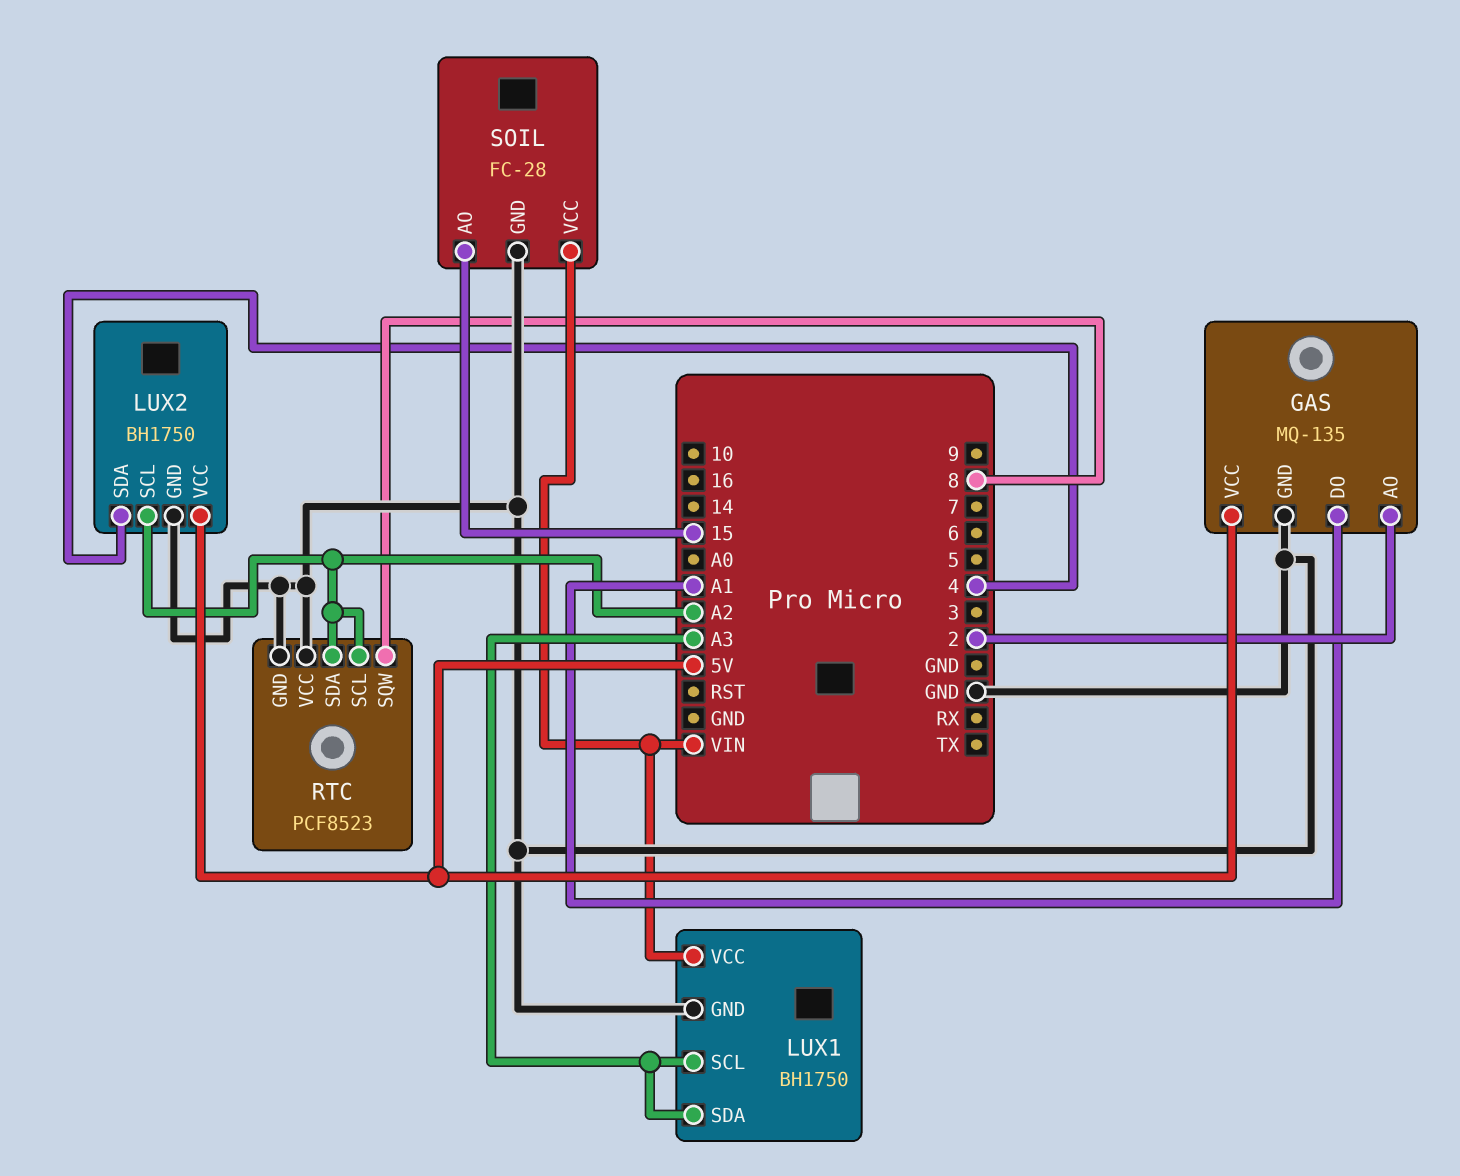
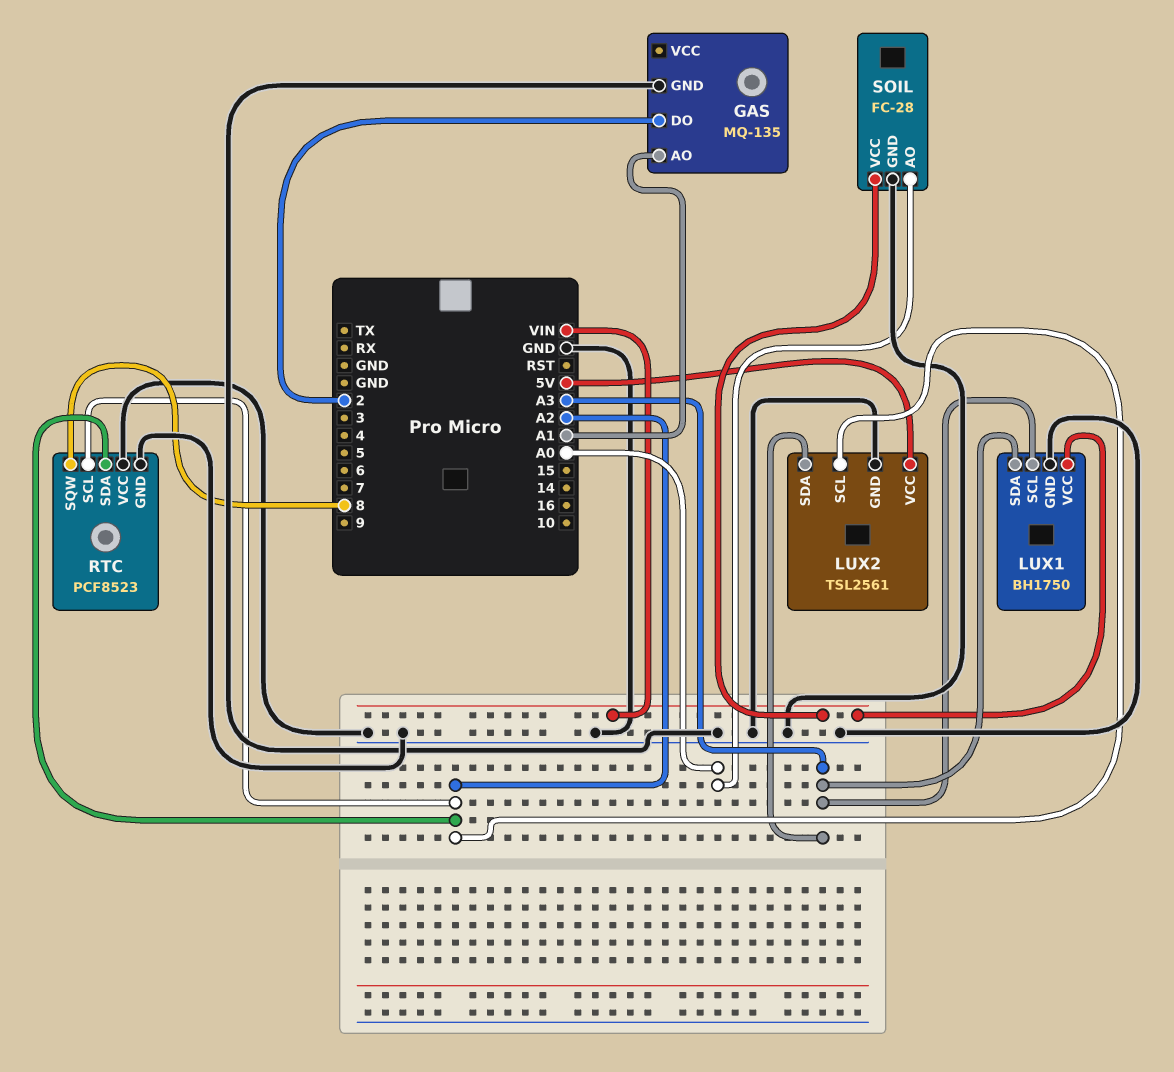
GAS pin AO: 2 -> A1
GAS pin DO: A1 -> 2
GAS pin VCC: 5V -> none
LUX2: BH1750 -> TSL2561
LUX2 pin SDA: 4 -> A3
SOIL pin AO: 15 -> A0

